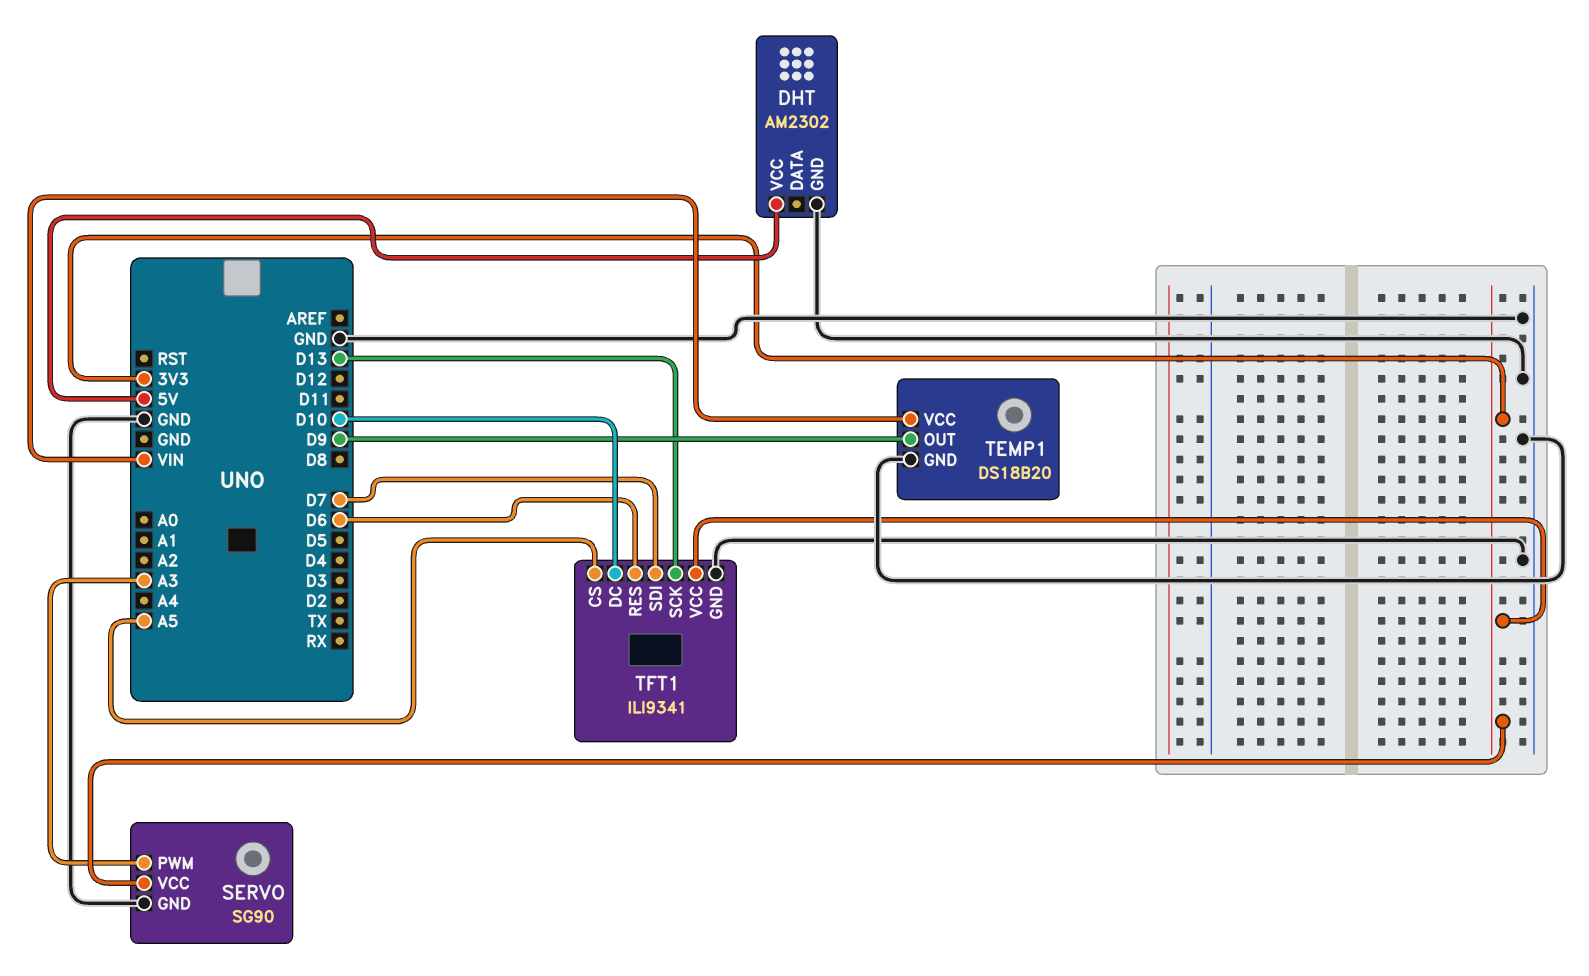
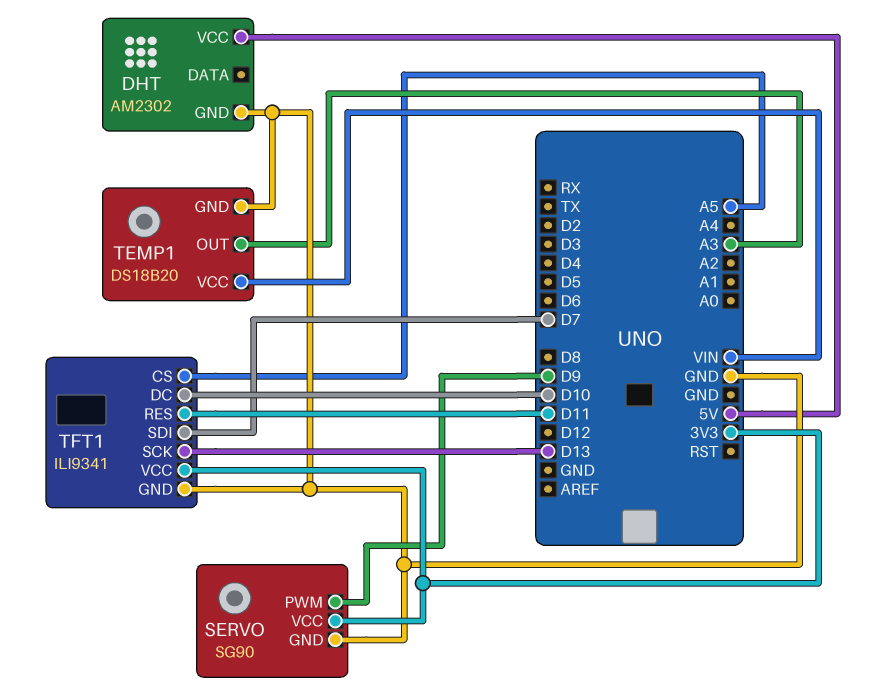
SERVO pin PWM: A3 -> D9
TEMP1 pin OUT: D9 -> A3
TFT1 pin RES: D6 -> D11

